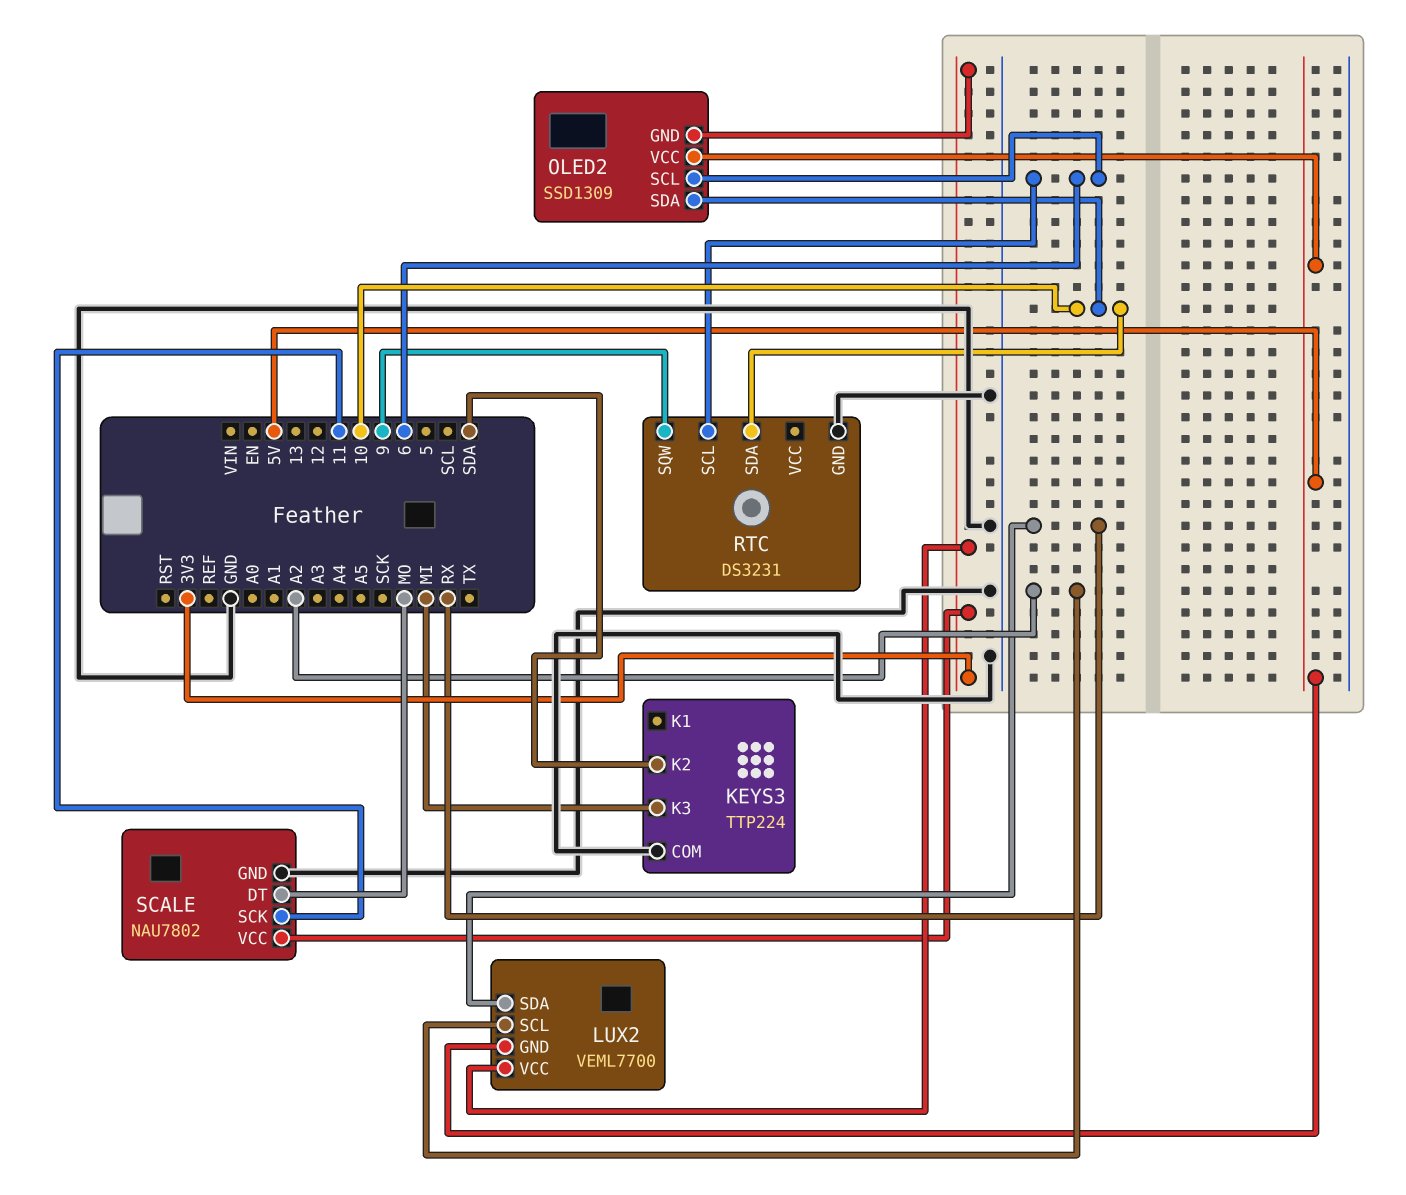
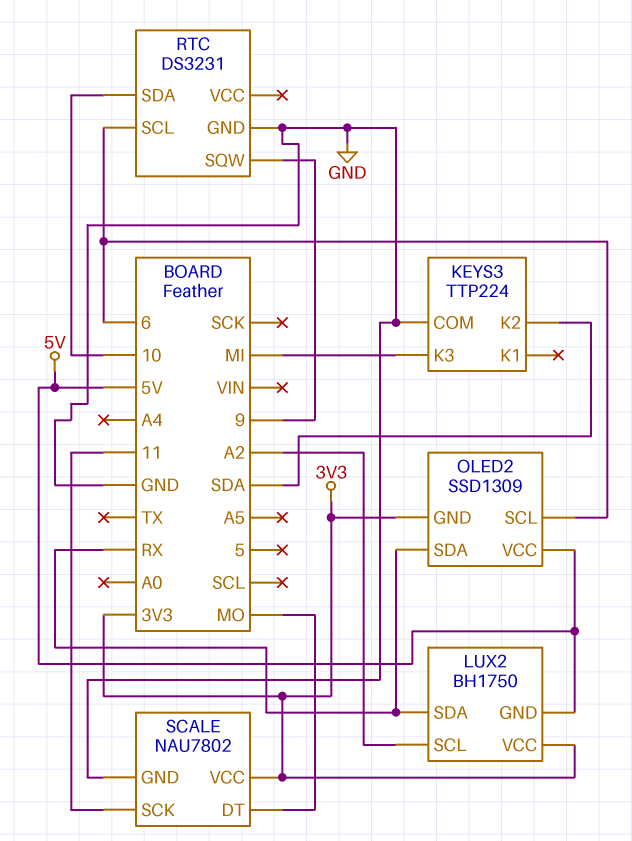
LUX2: VEML7700 -> BH1750
OLED2 pin SDA: 10 -> RX

